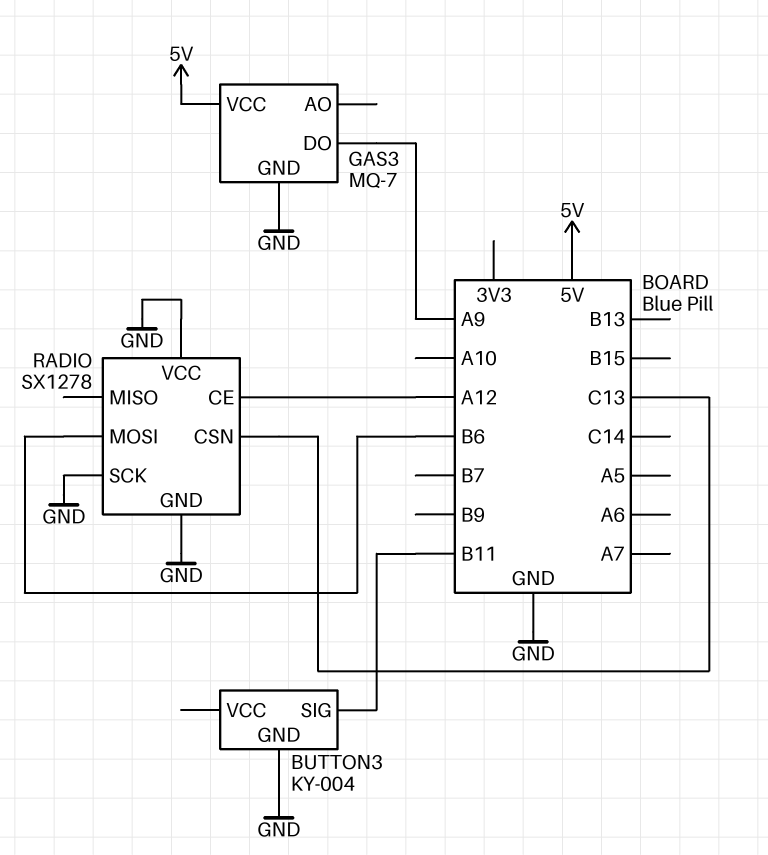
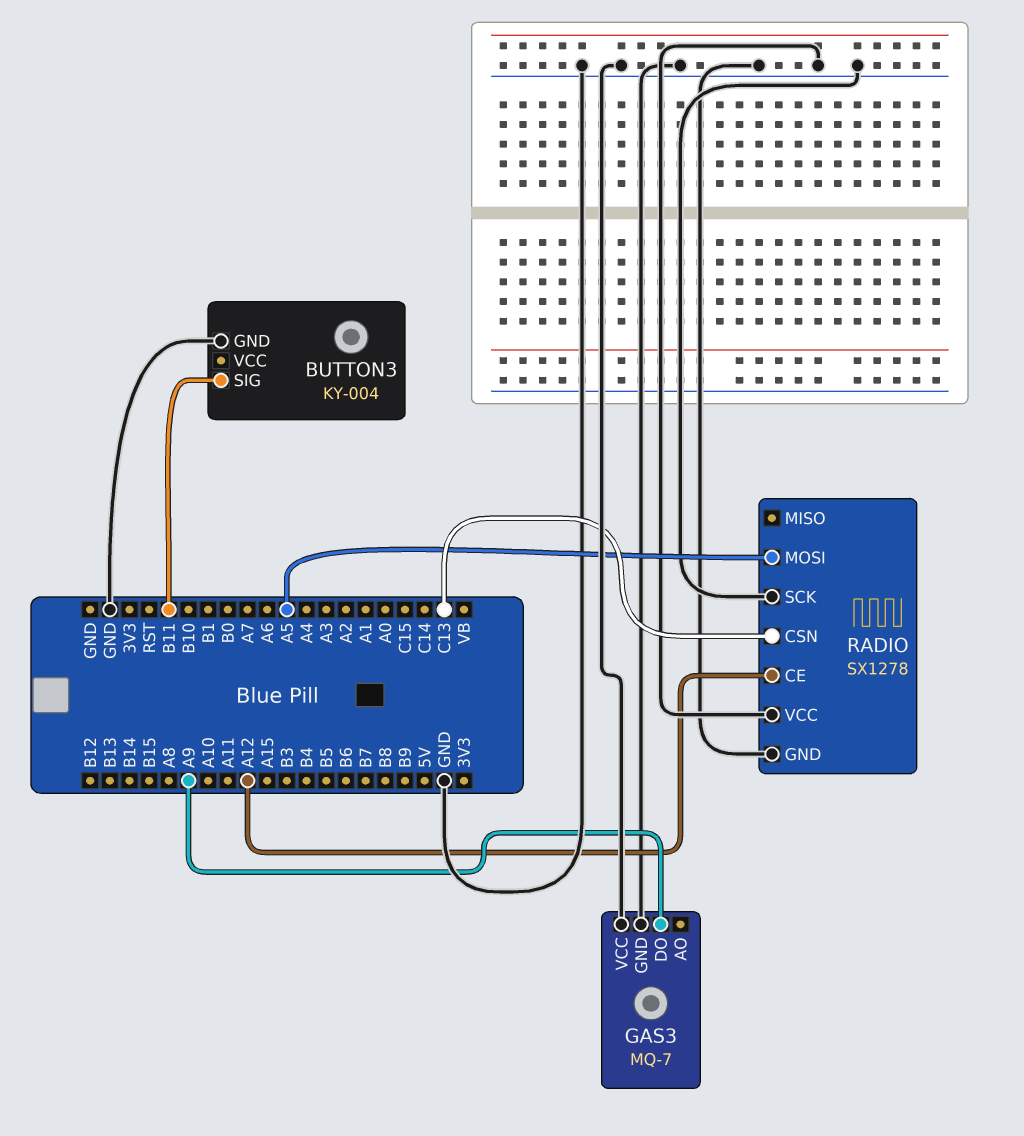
GAS3 pin VCC: 5V -> GND
RADIO pin MOSI: B6 -> A5

